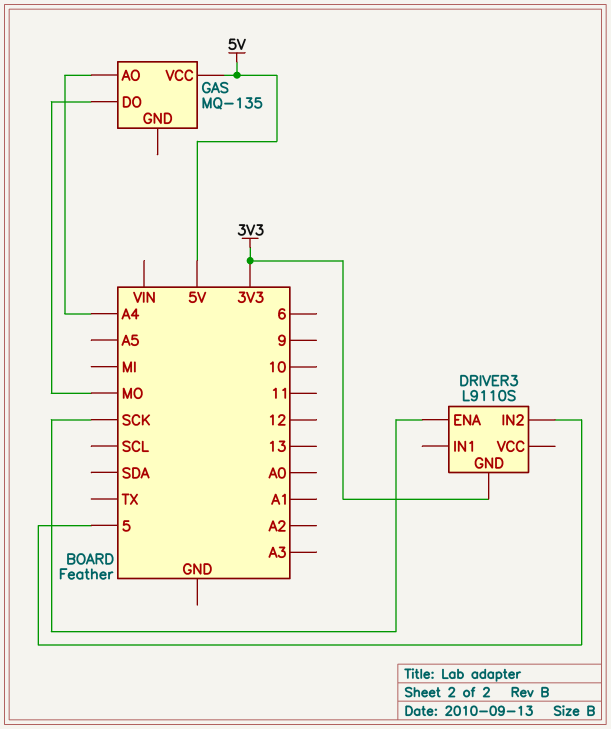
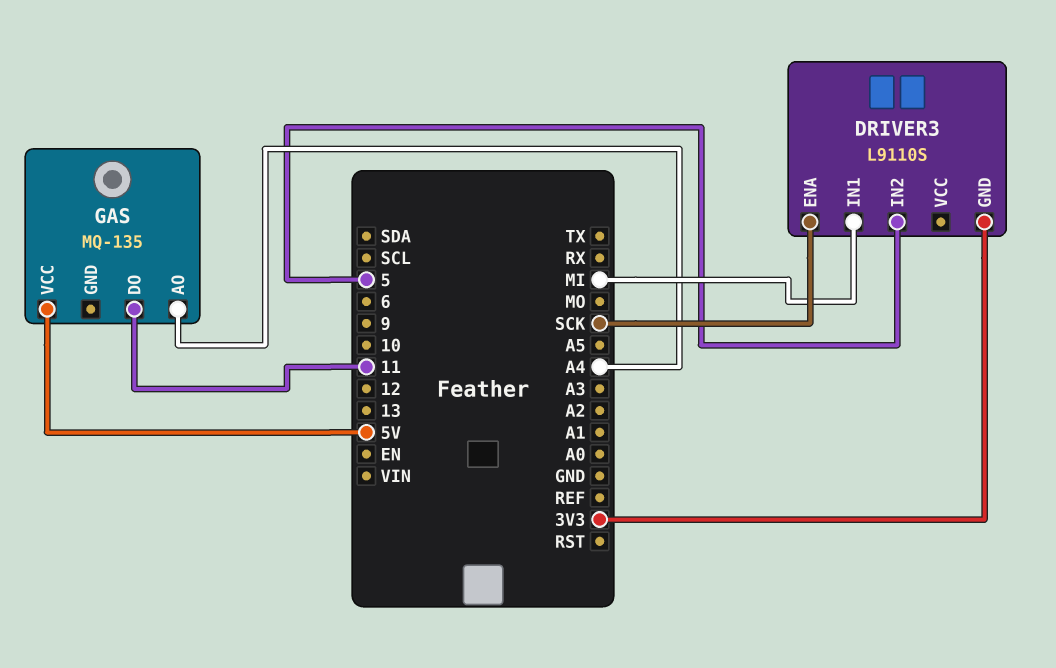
DRIVER3 pin IN1: none -> MI
GAS pin DO: MO -> 11

